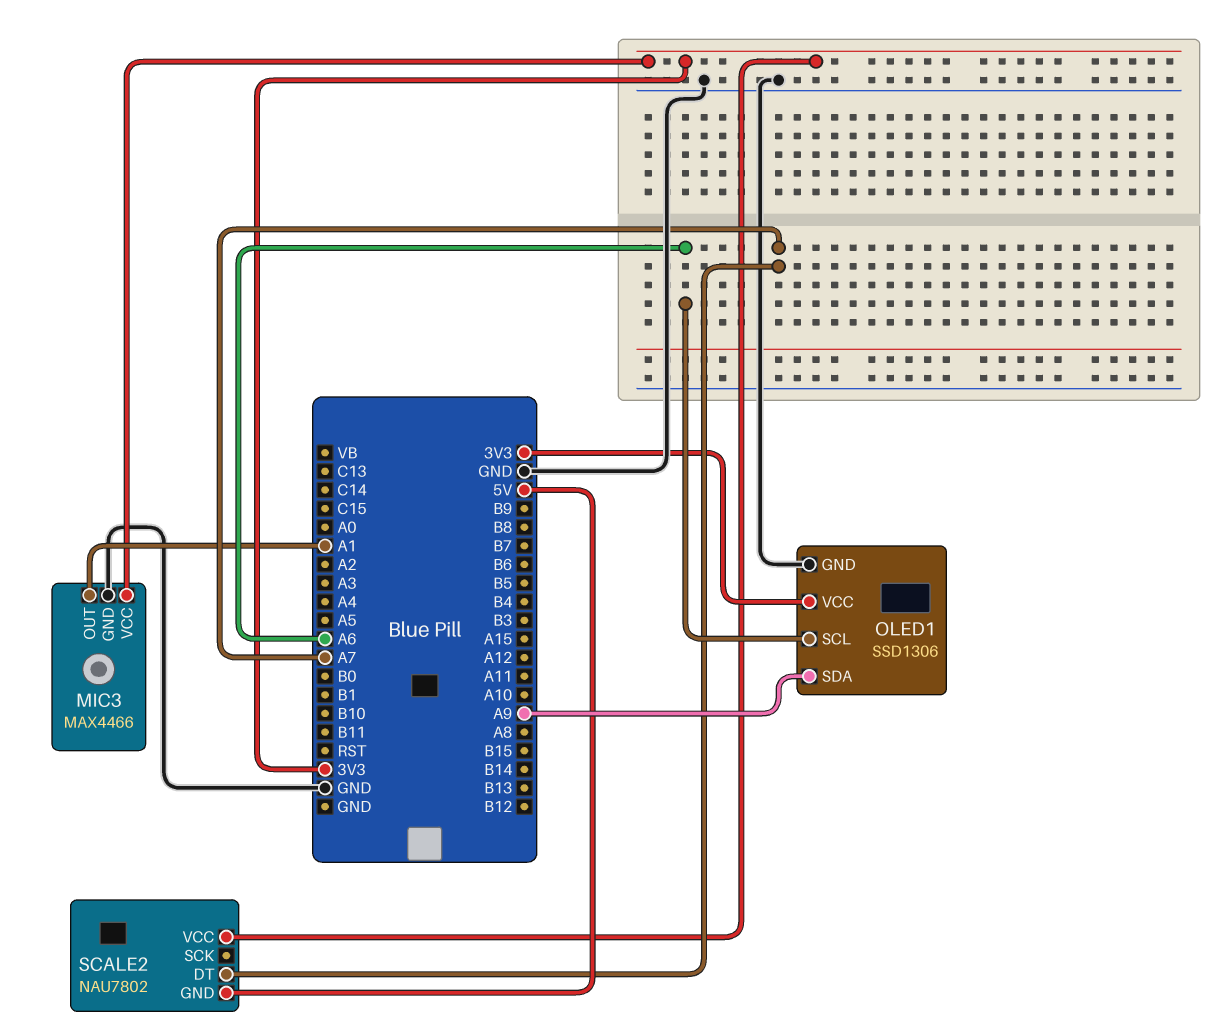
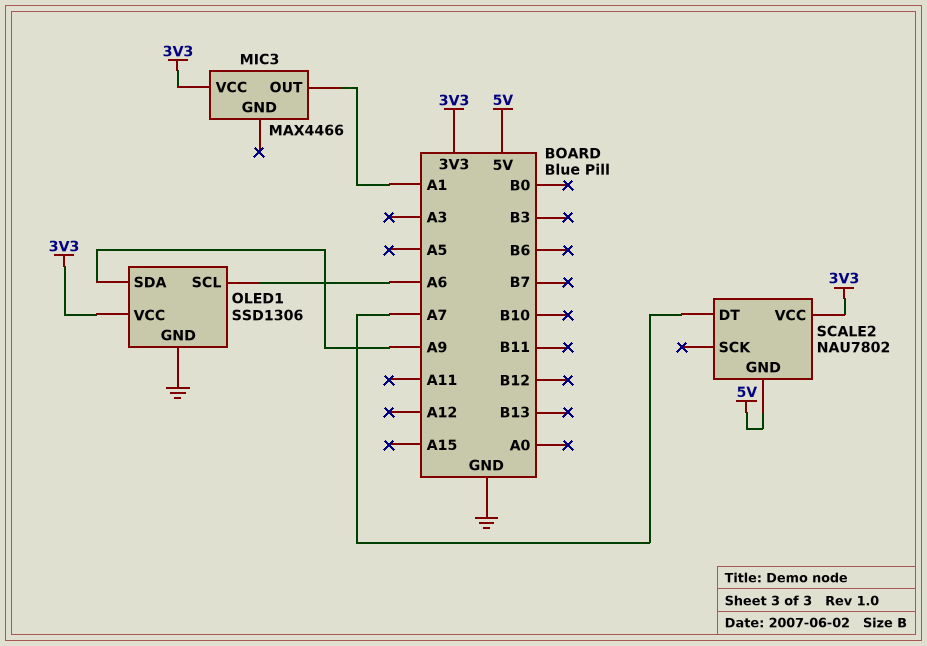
MIC3 pin GND: GND -> none

